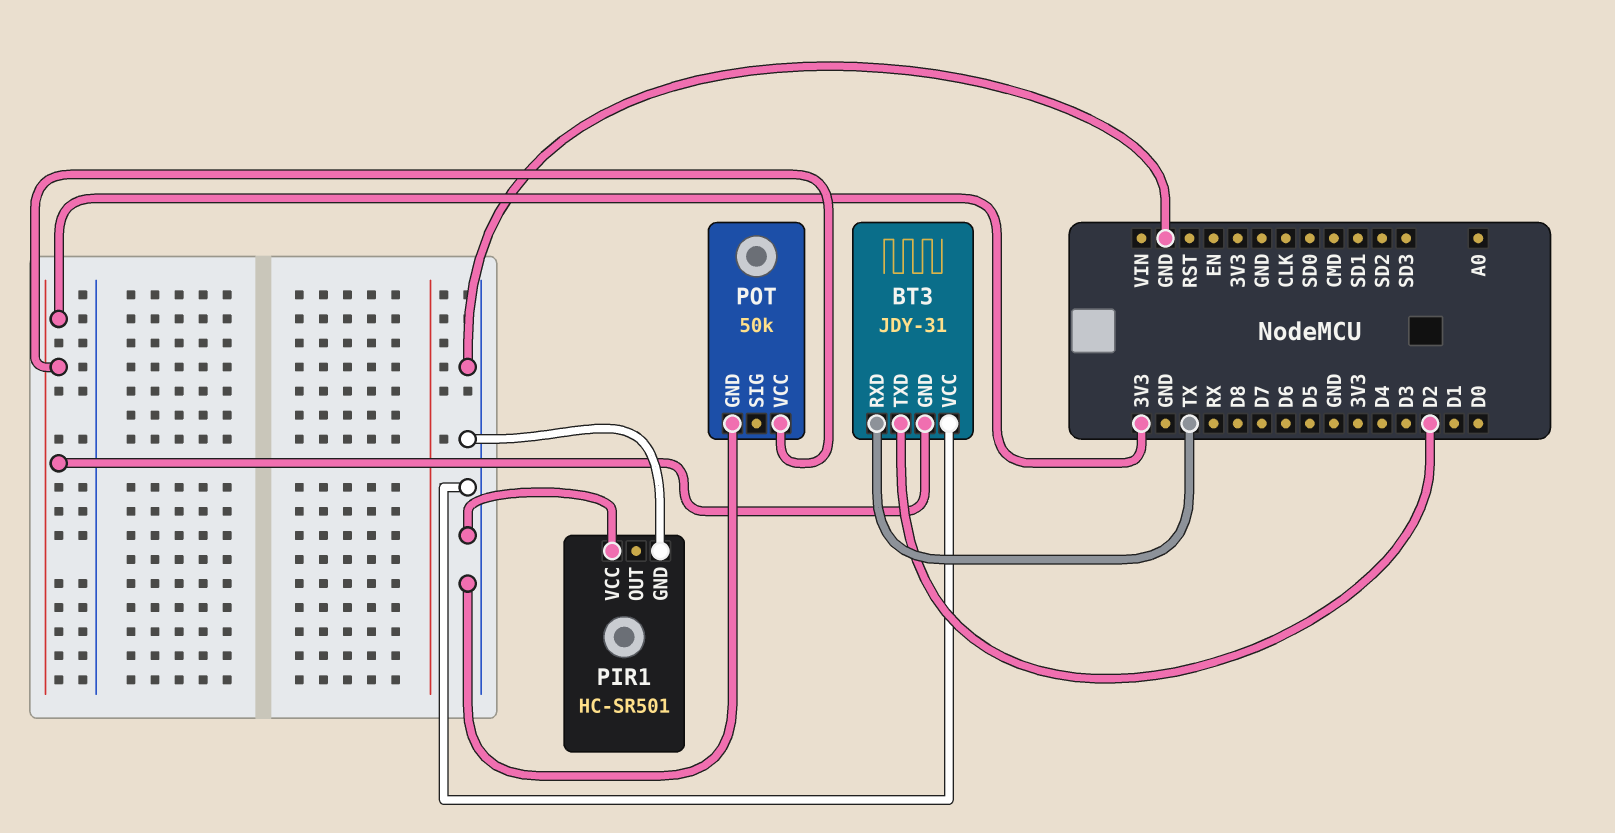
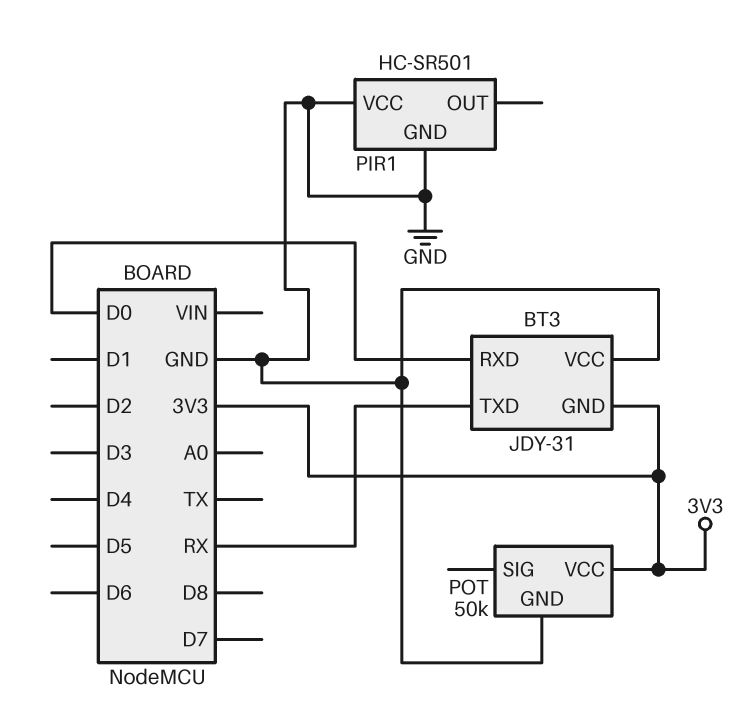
BT3 pin RXD: TX -> D0
BT3 pin TXD: D2 -> RX

